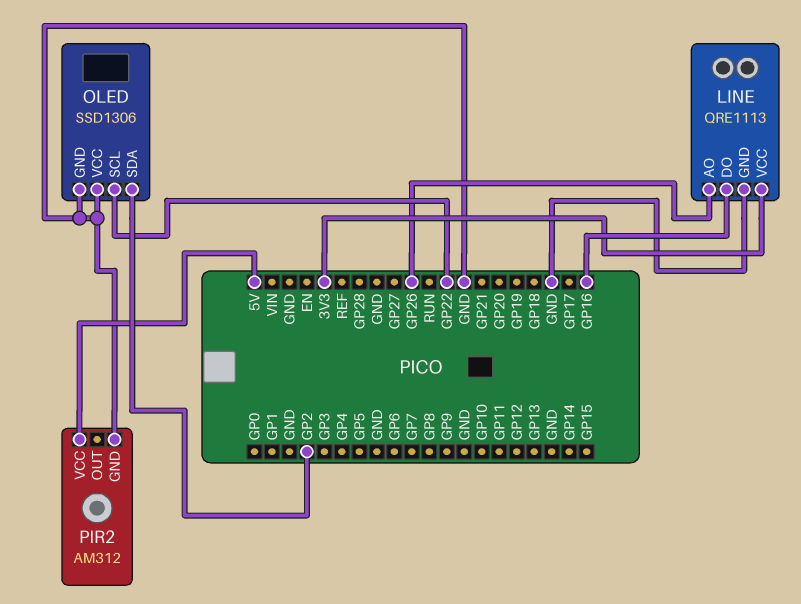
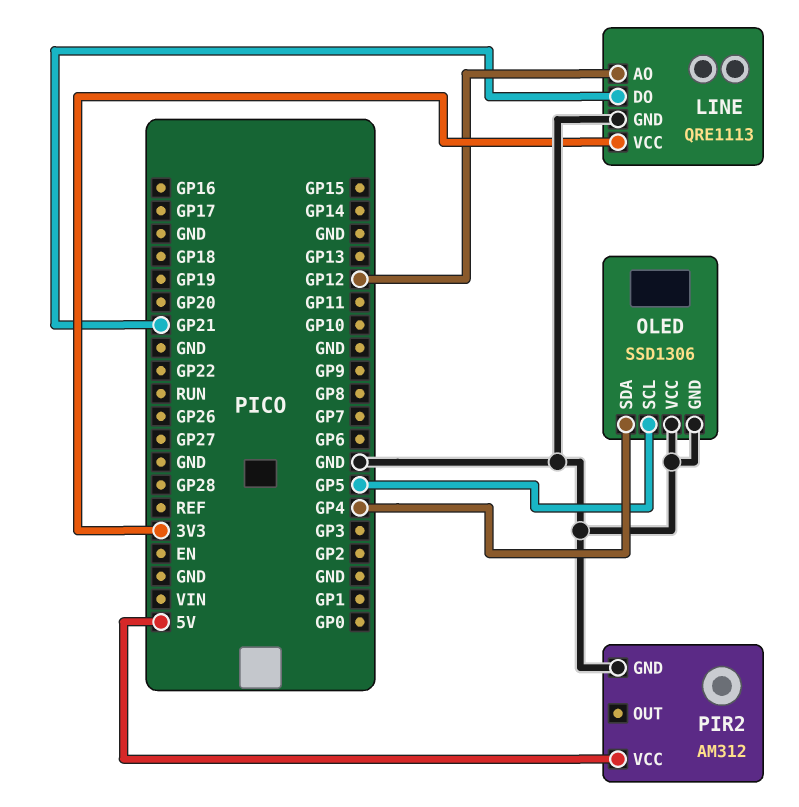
LINE pin AO: GP26 -> GP12
LINE pin DO: GP16 -> GP21
OLED pin SCL: GP22 -> GP5
OLED pin SDA: GP2 -> GP4

